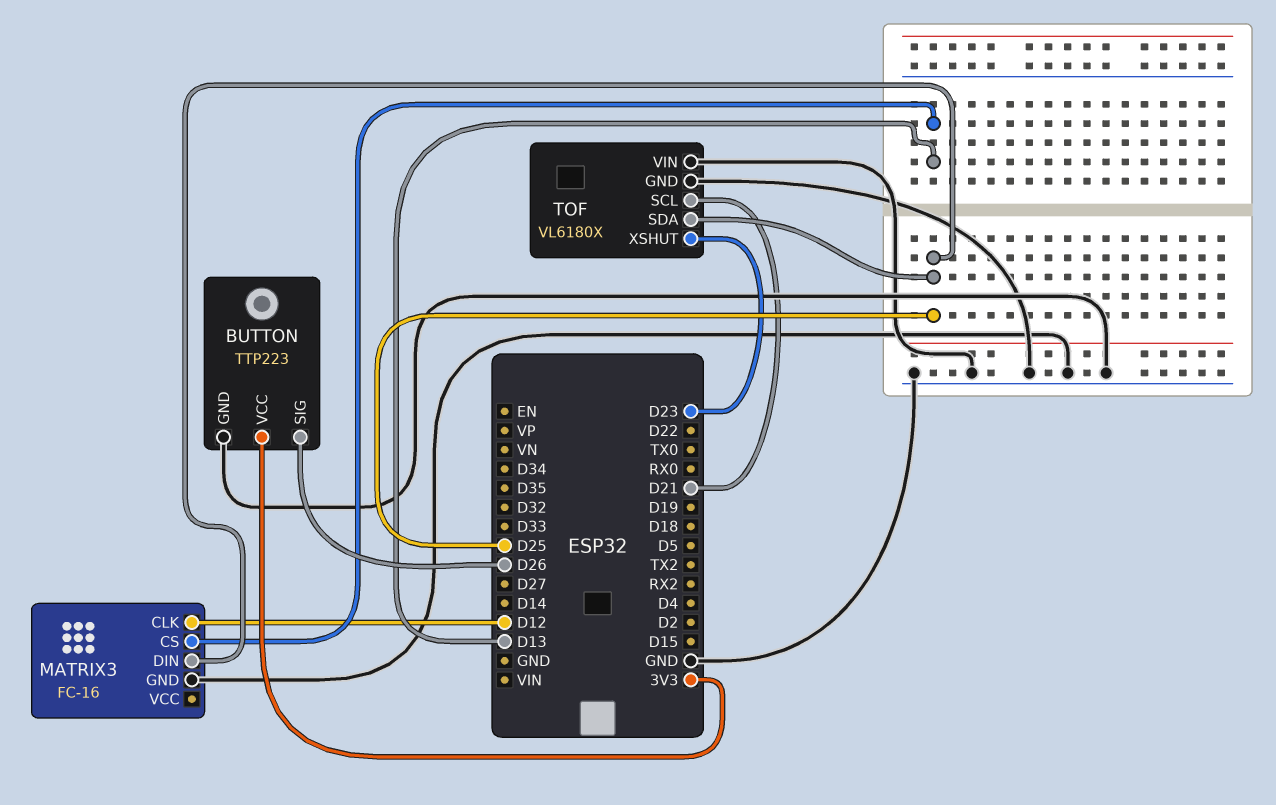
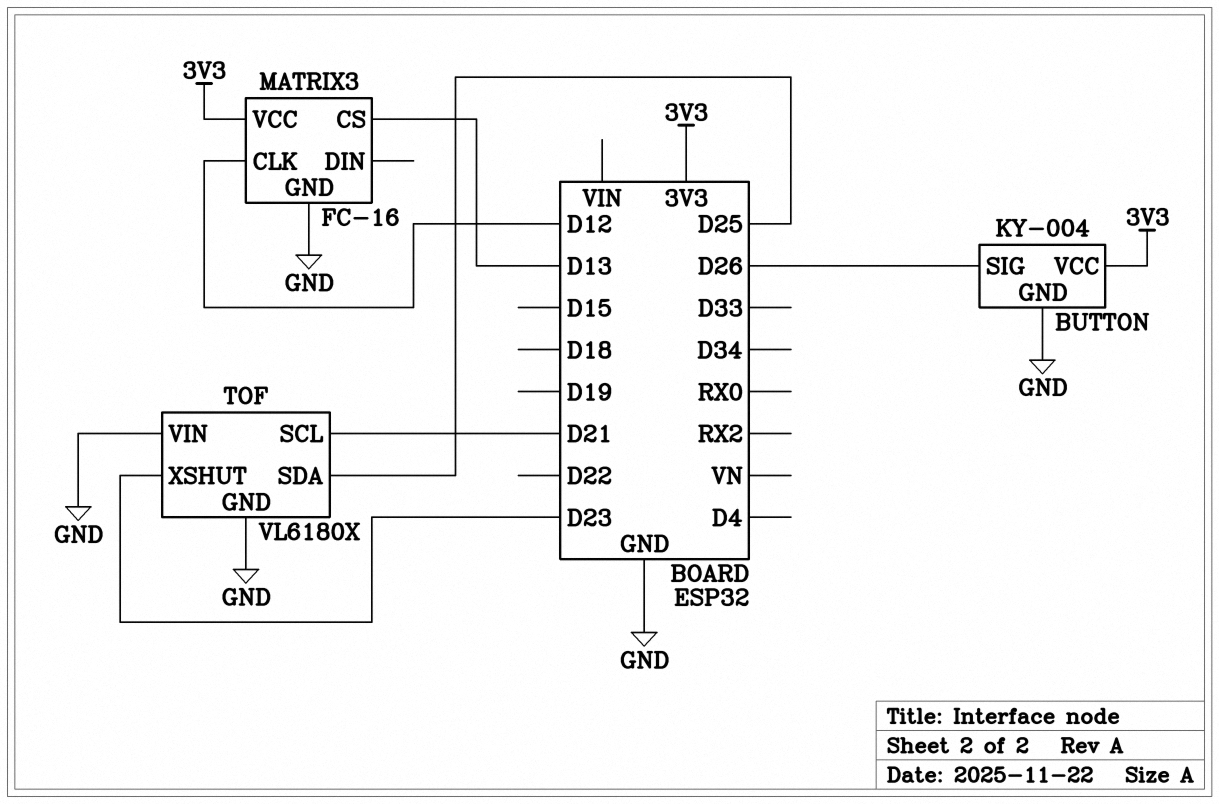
BUTTON: TTP223 -> KY-004
MATRIX3 pin DIN: D25 -> none
MATRIX3 pin VCC: none -> 3V3

